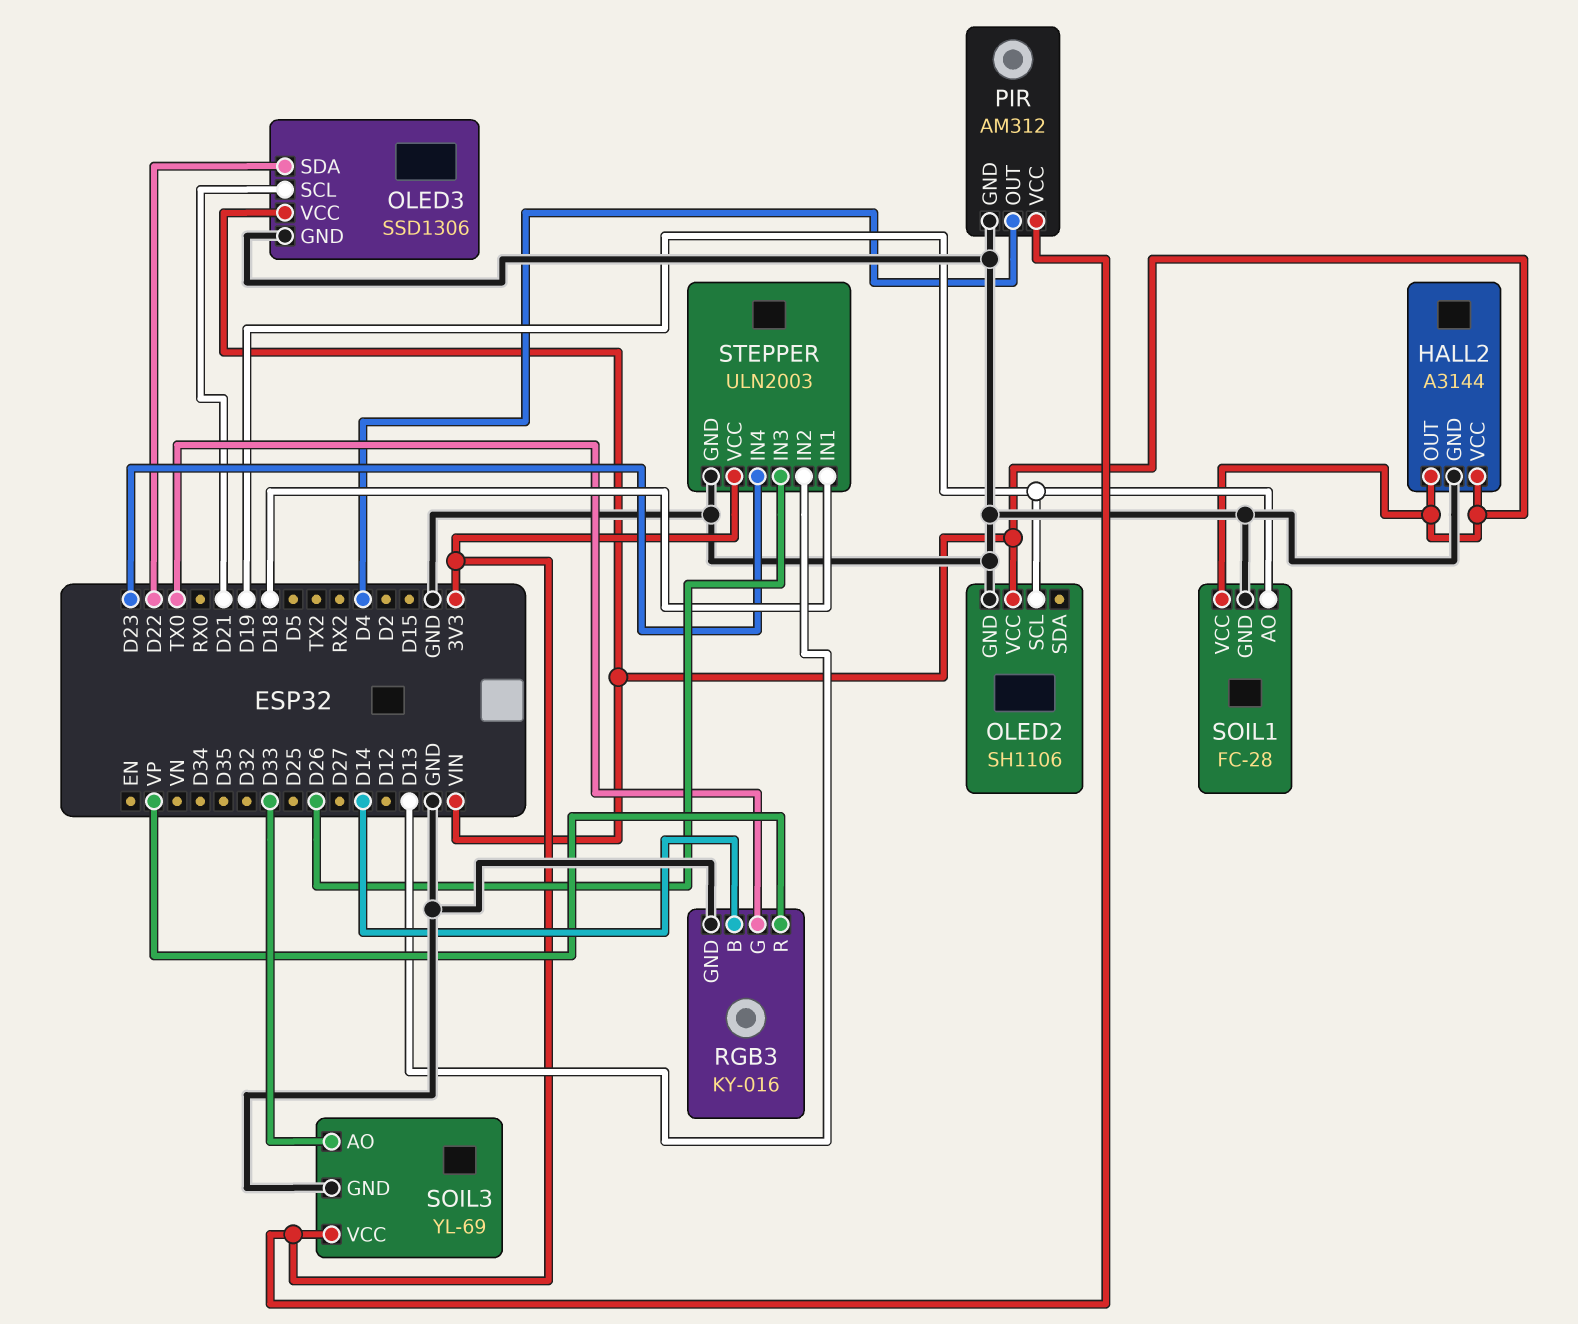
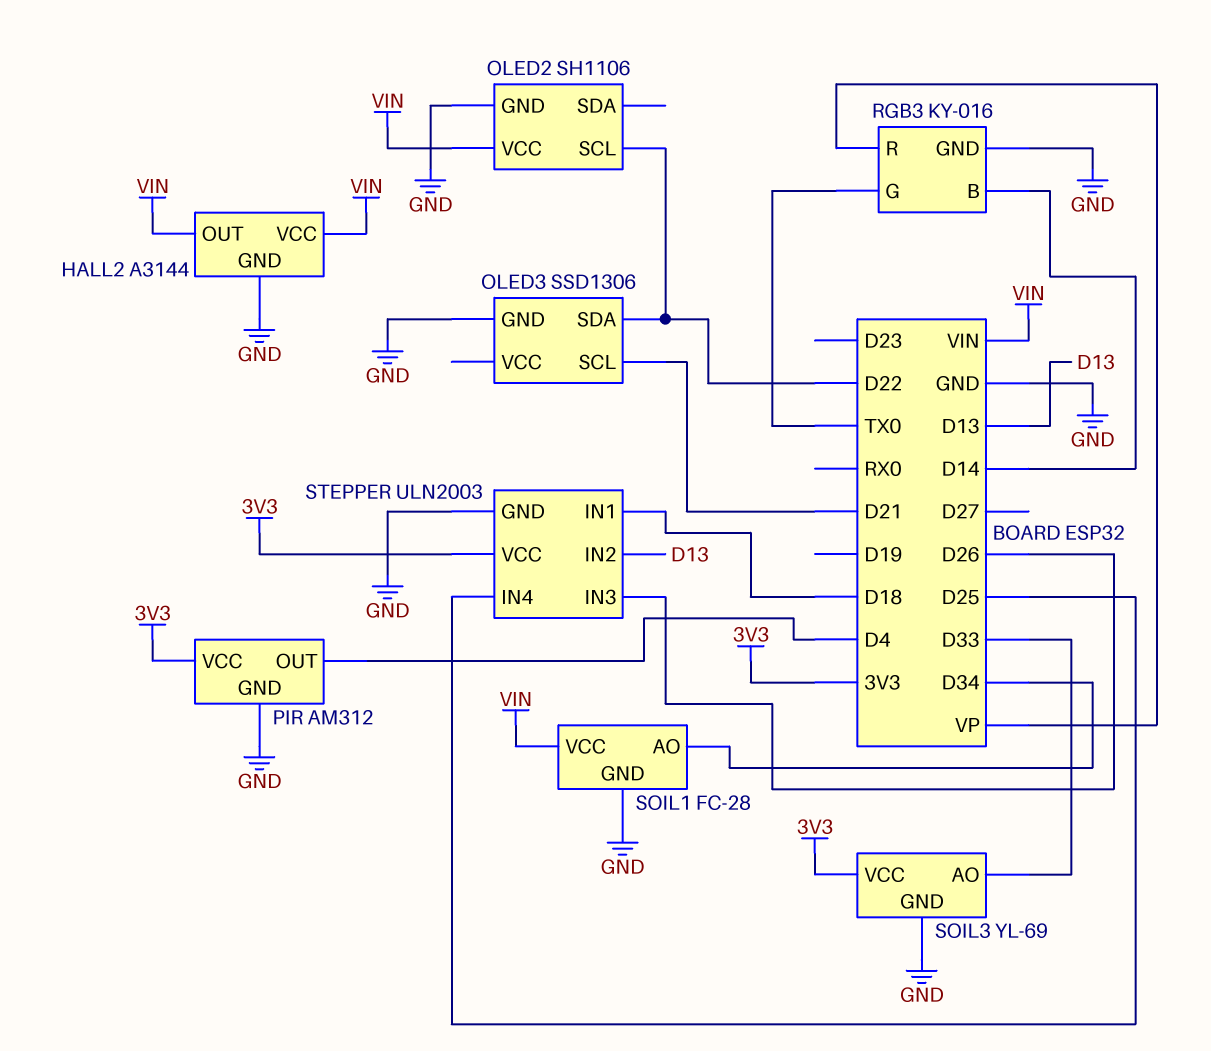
OLED2 pin SCL: D19 -> D22
OLED3 pin VCC: VIN -> none
SOIL1 pin AO: D19 -> D34
STEPPER pin IN4: D23 -> D25

